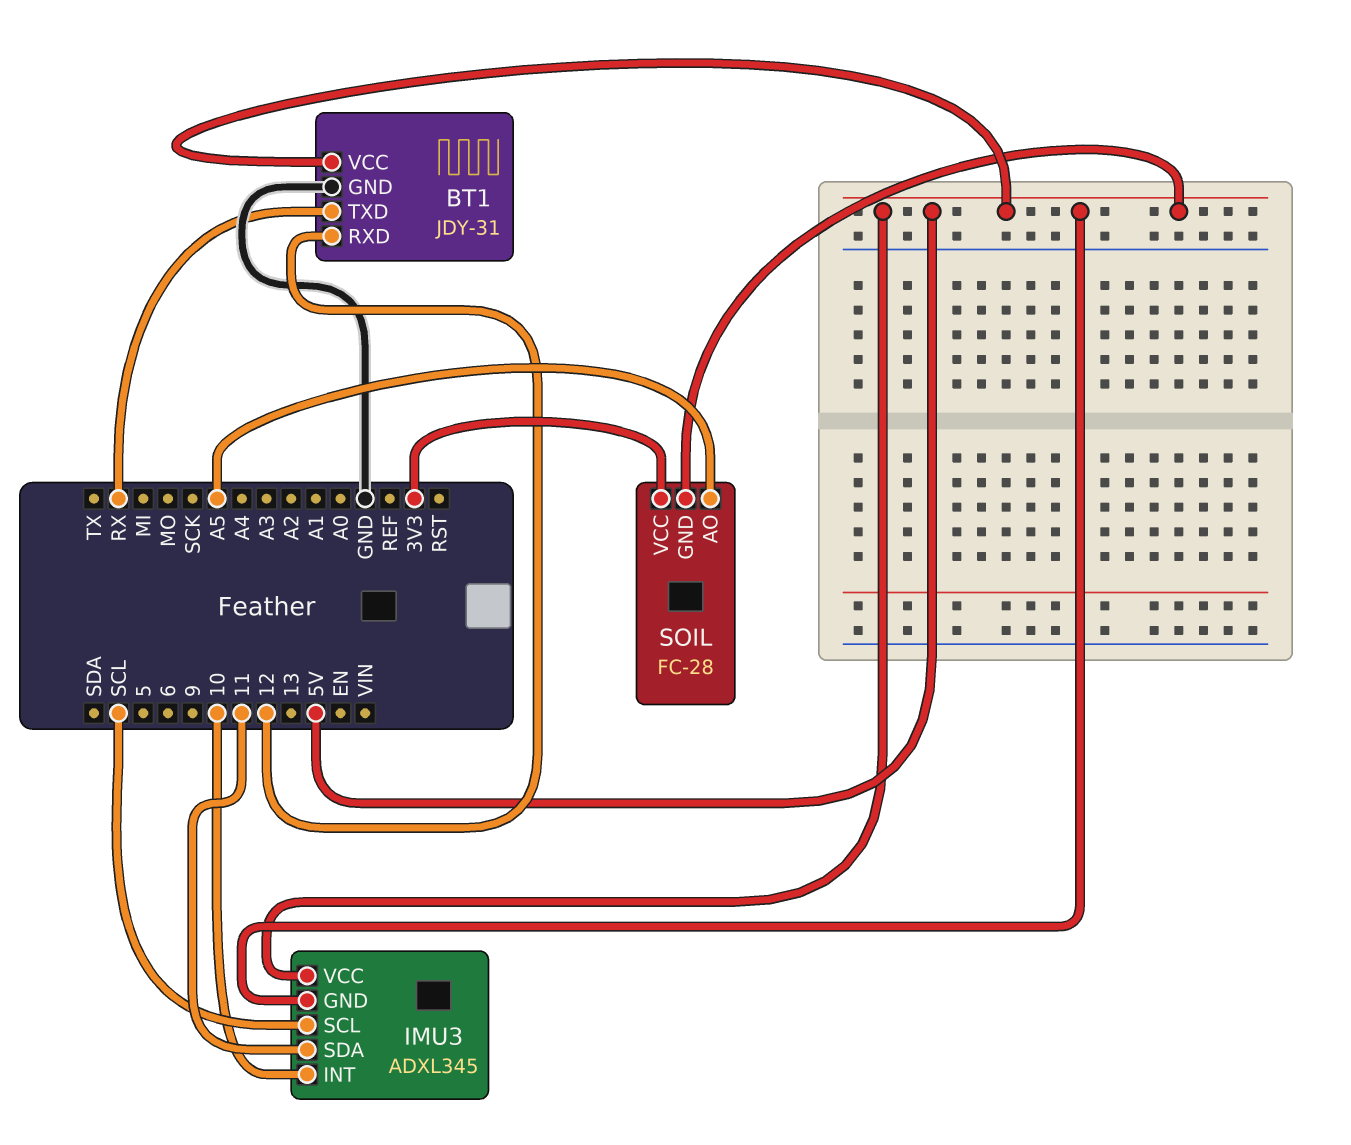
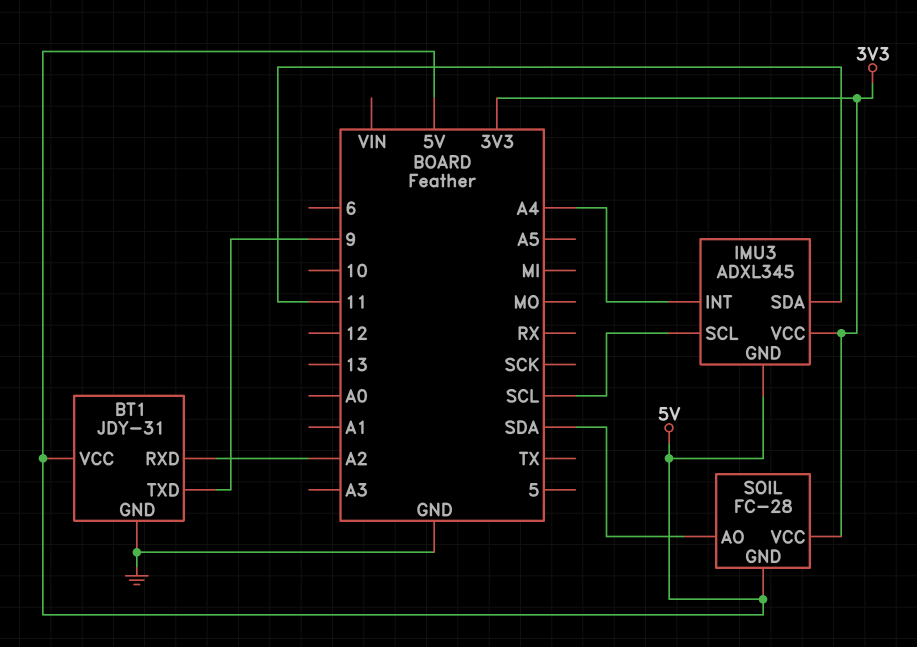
BT1 pin RXD: 12 -> A2
BT1 pin TXD: RX -> 9
IMU3 pin INT: 10 -> A4
IMU3 pin VCC: 5V -> 3V3
SOIL pin AO: A5 -> SDA

